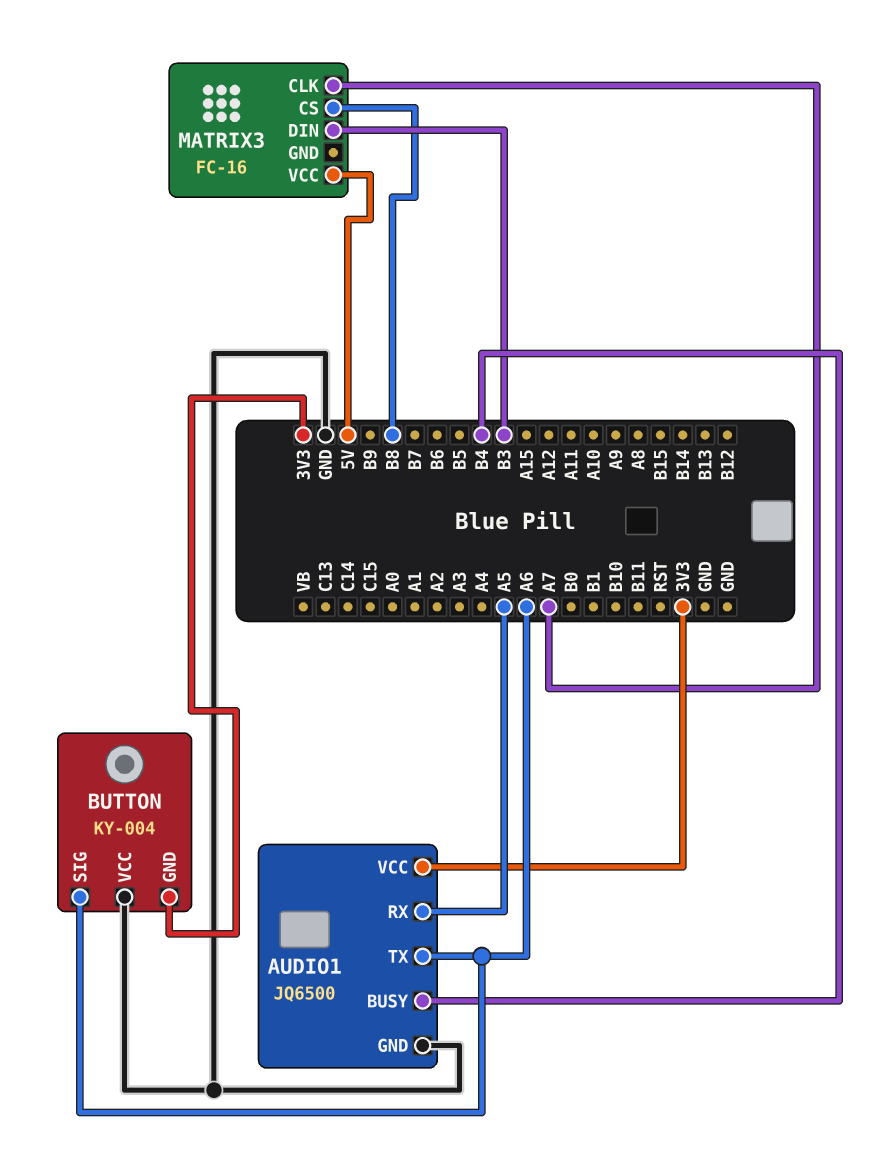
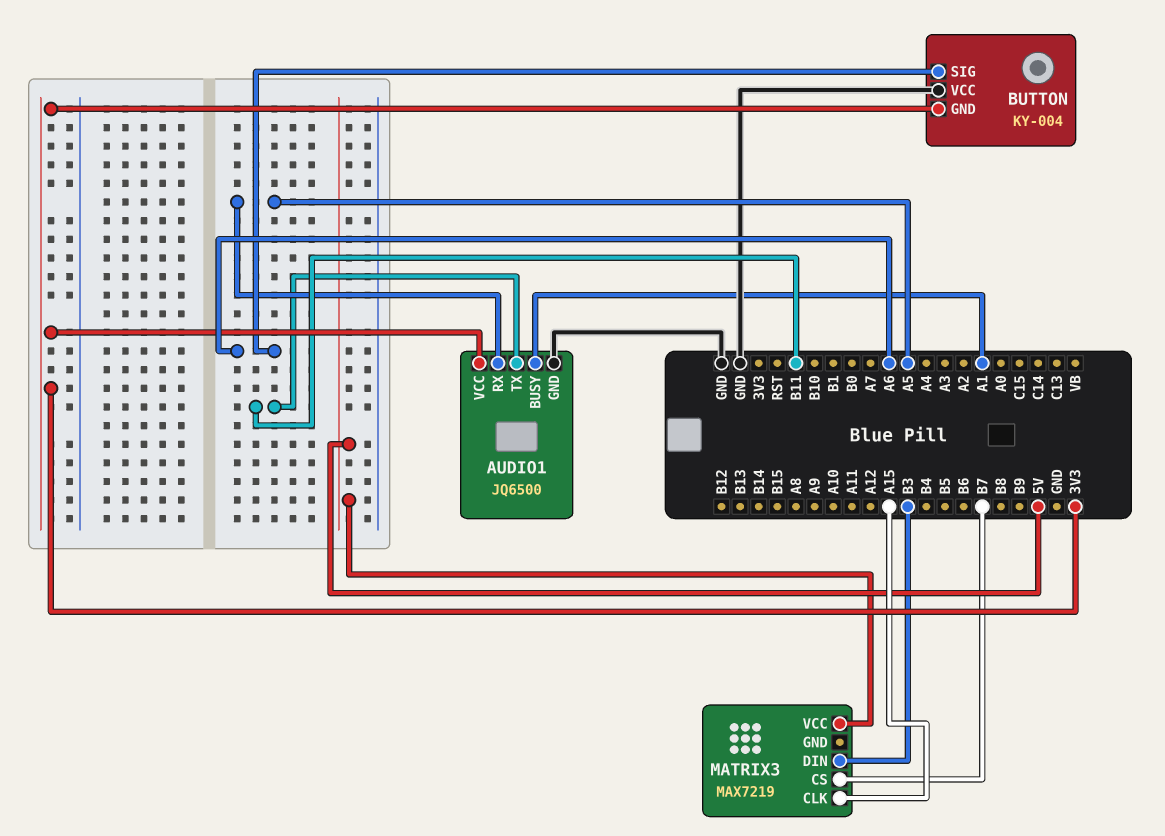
AUDIO1 pin BUSY: B4 -> A1
AUDIO1 pin TX: A6 -> B11
MATRIX3: FC-16 -> MAX7219
MATRIX3 pin CLK: A7 -> A15
MATRIX3 pin CS: B8 -> B7

